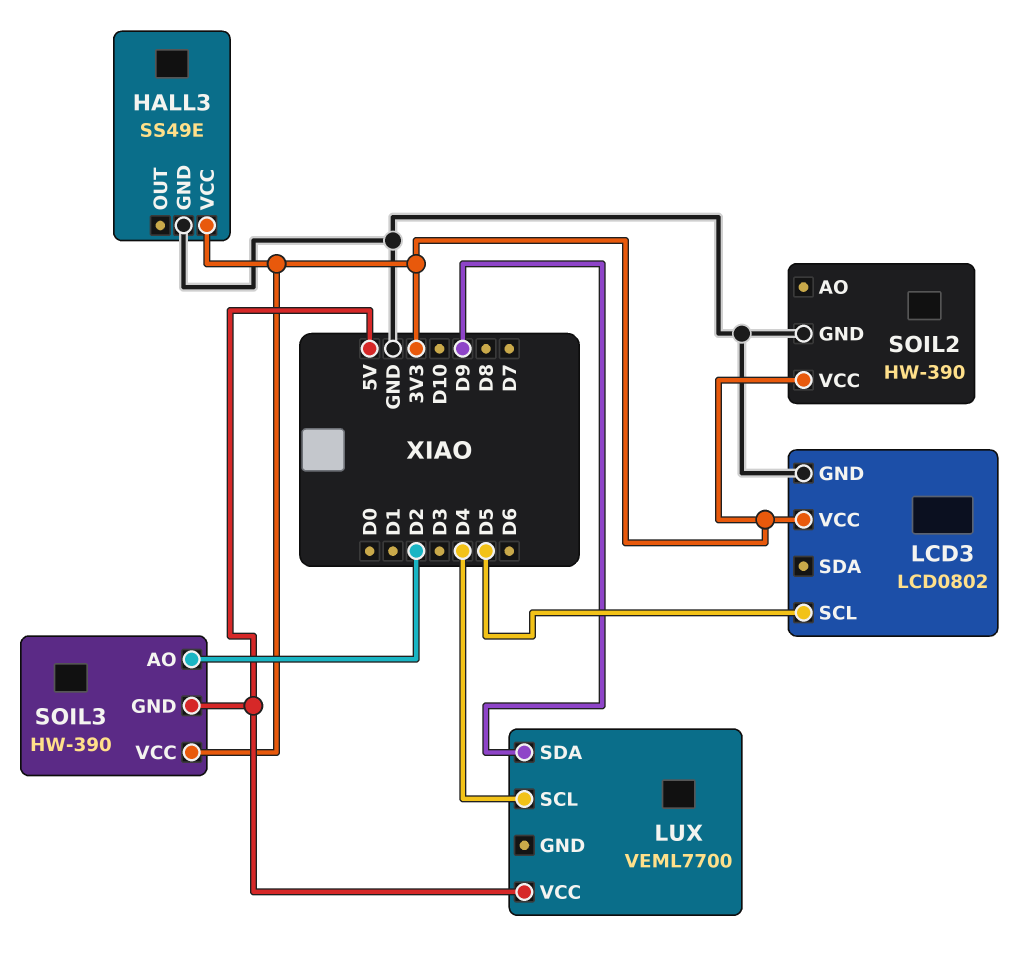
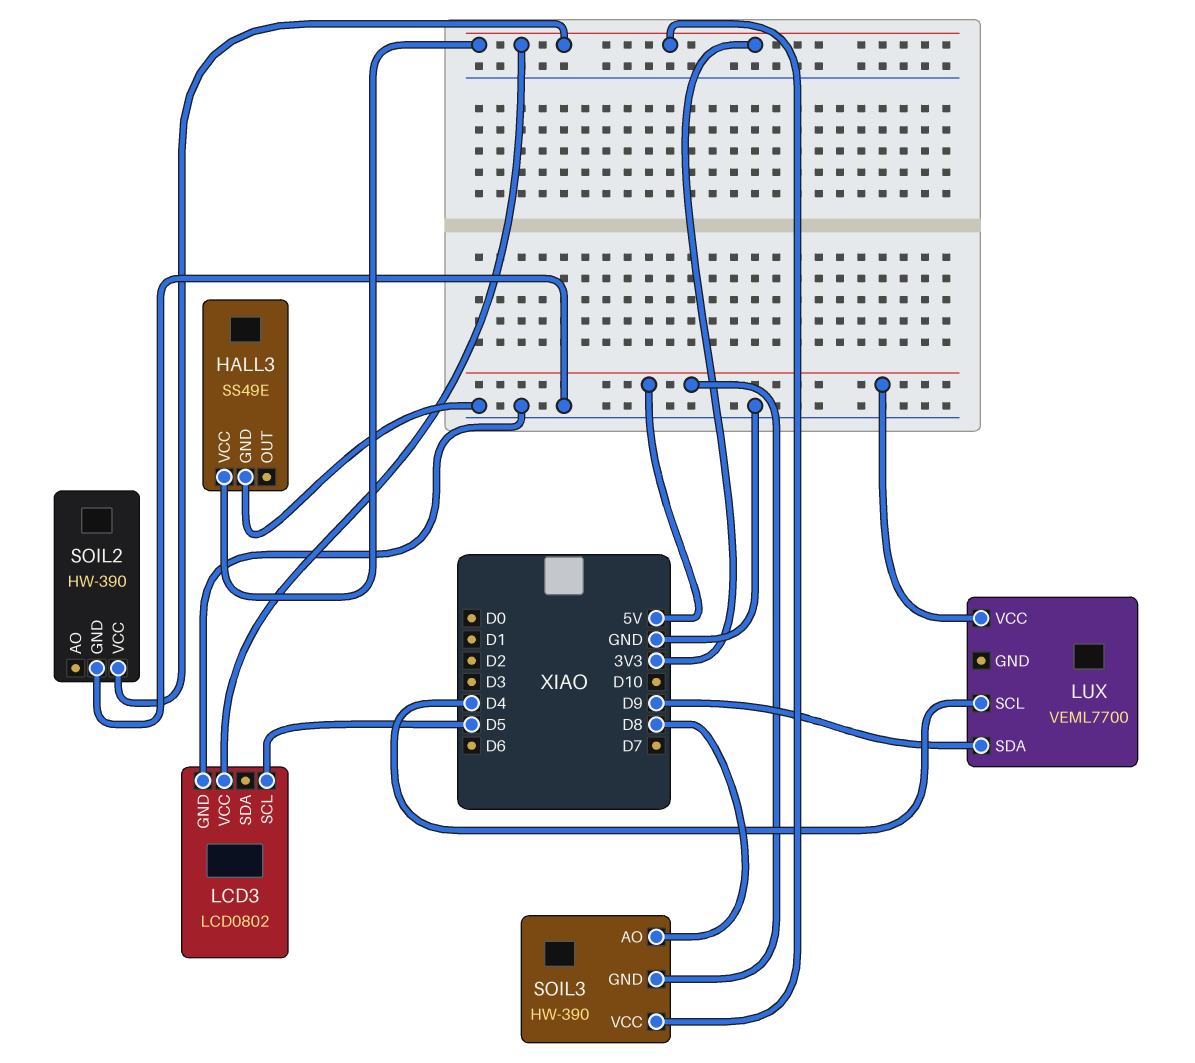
SOIL3 pin AO: D2 -> D8

